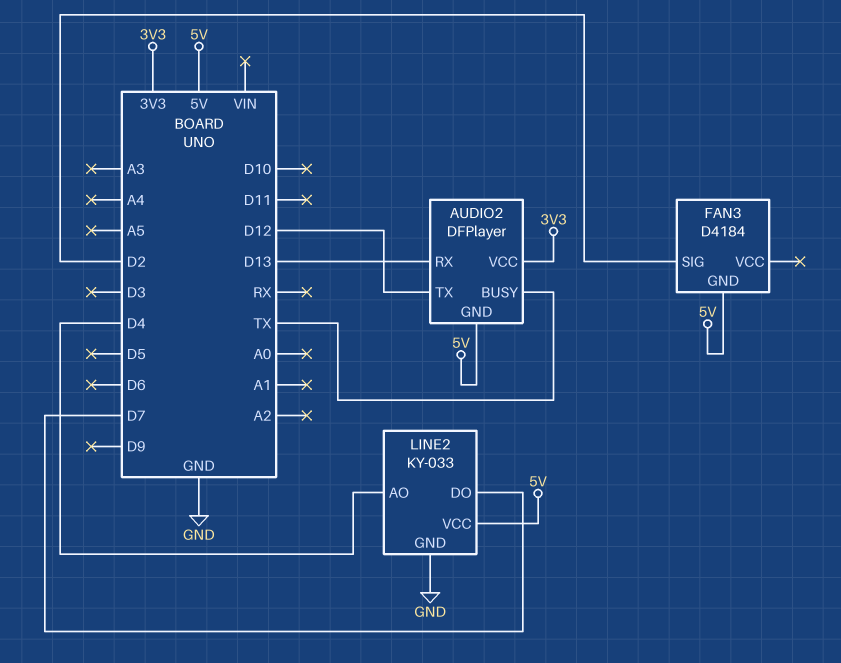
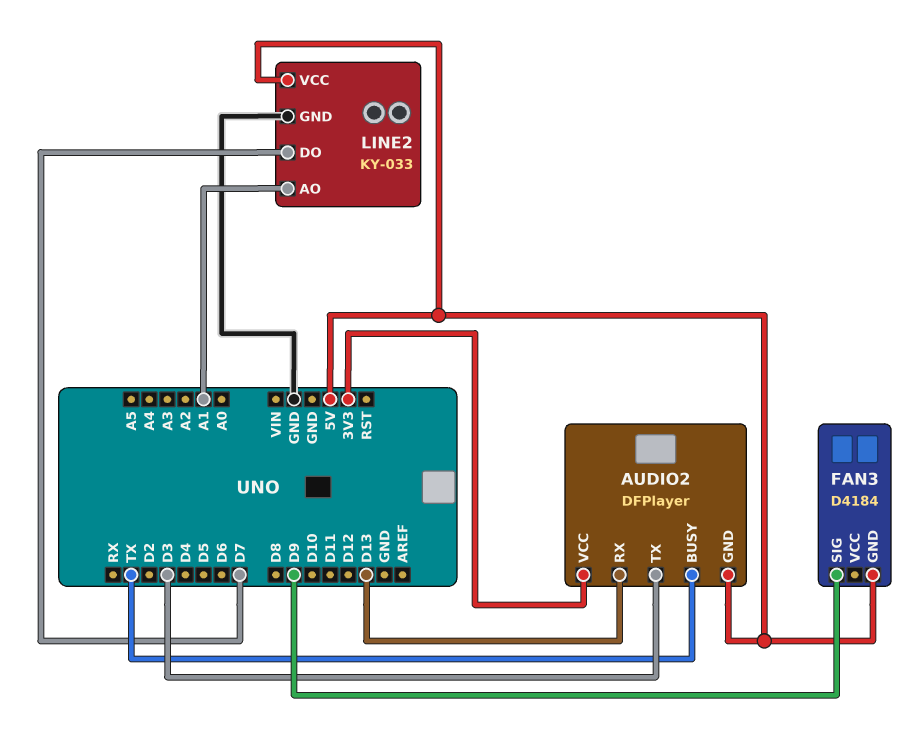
AUDIO2 pin TX: D12 -> D3
FAN3 pin SIG: D2 -> D9
LINE2 pin AO: D4 -> A1

